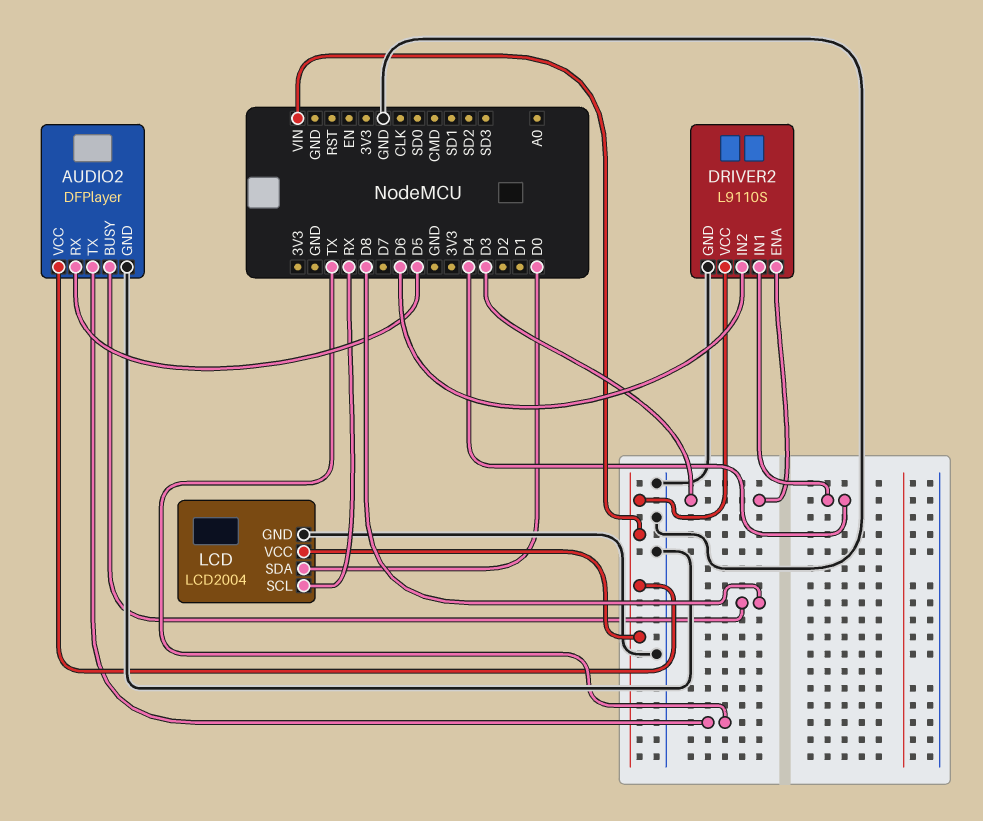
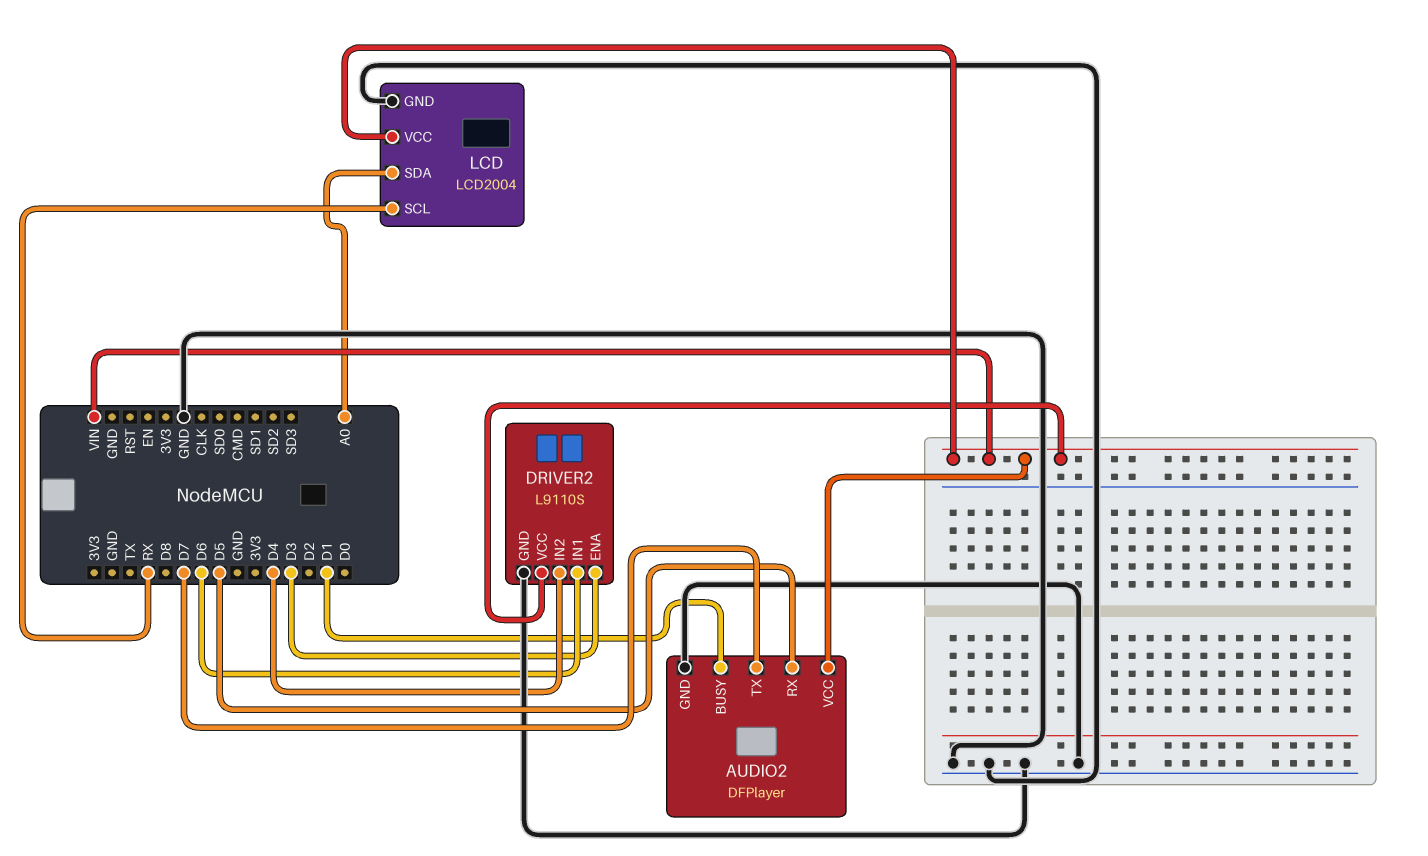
AUDIO2 pin BUSY: D8 -> D1
AUDIO2 pin TX: TX -> D7
DRIVER2 pin IN1: D4 -> D6
DRIVER2 pin IN2: D6 -> D4
LCD pin SDA: D0 -> A0

